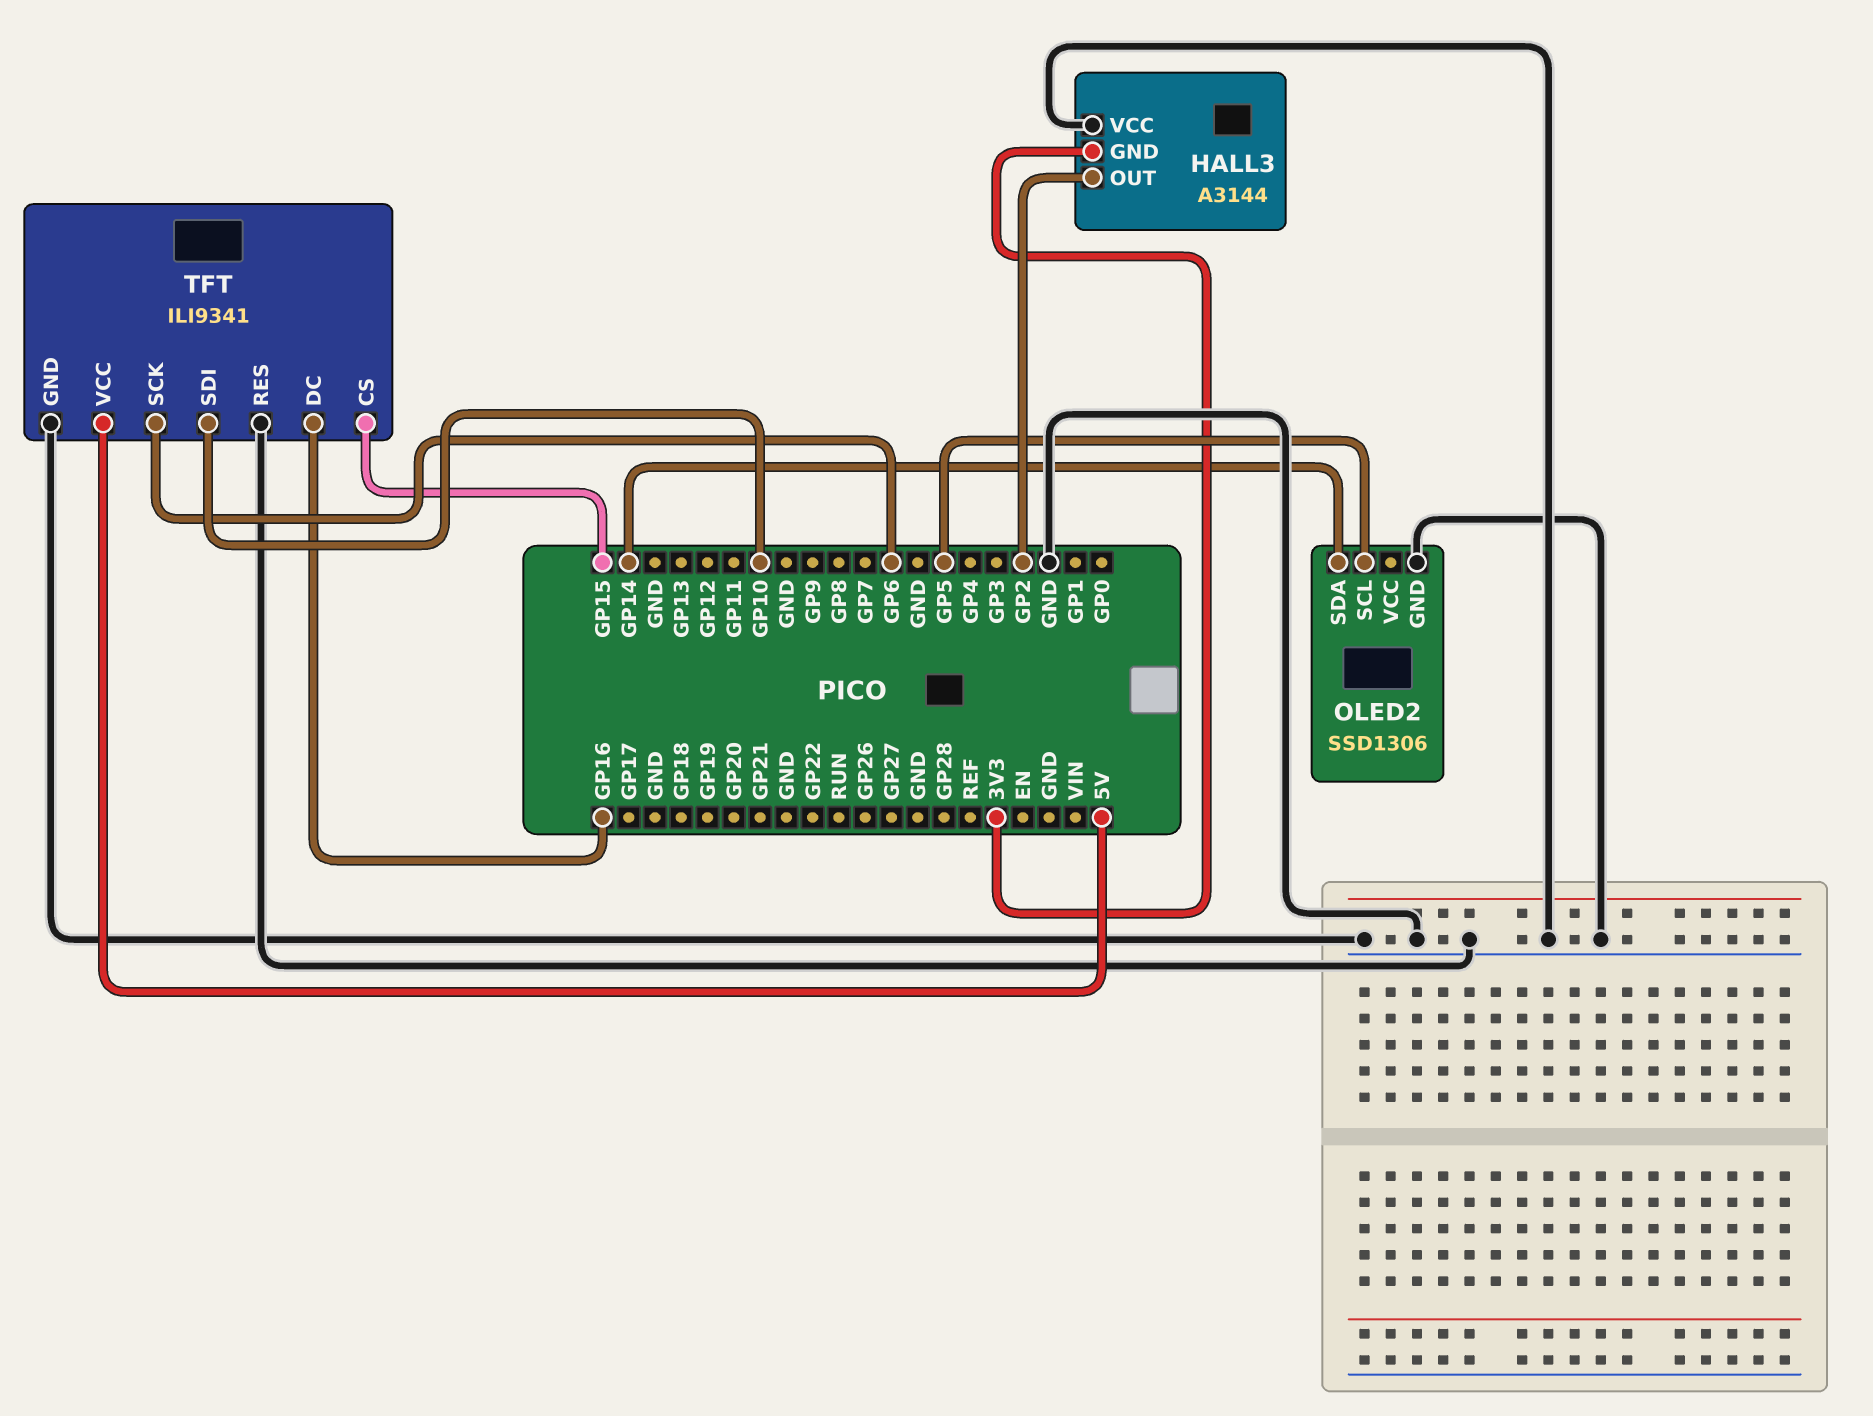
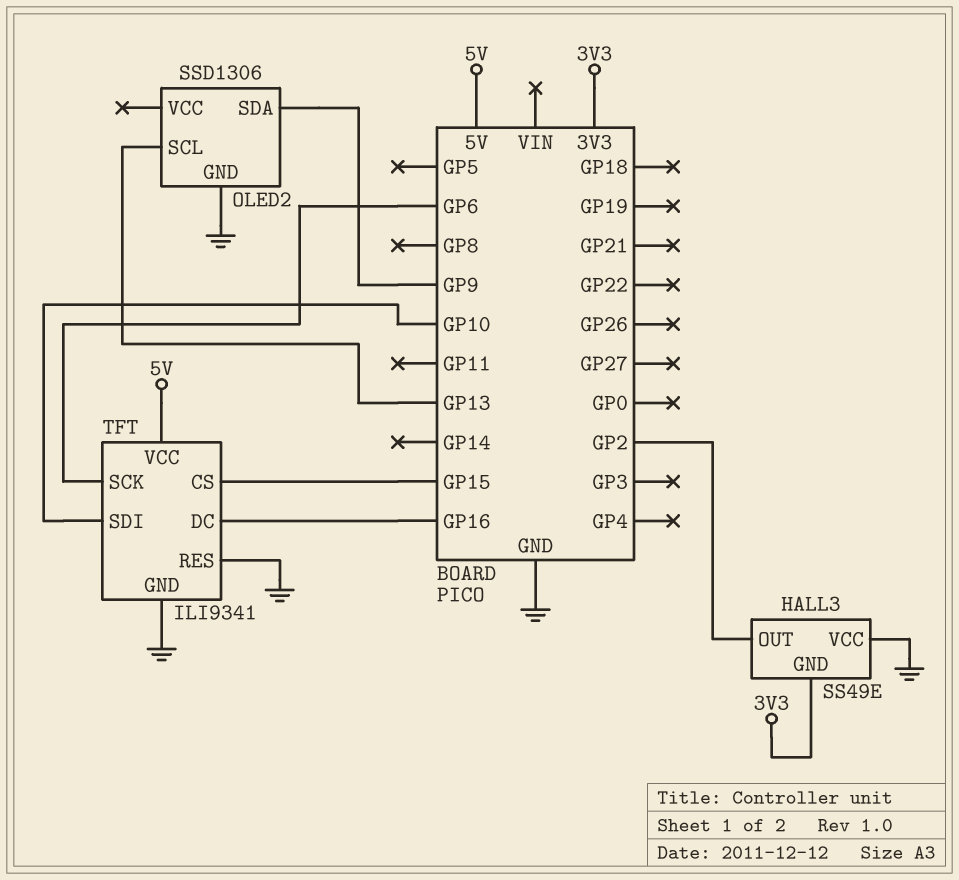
HALL3: A3144 -> SS49E
OLED2 pin SCL: GP5 -> GP13
OLED2 pin SDA: GP14 -> GP9

